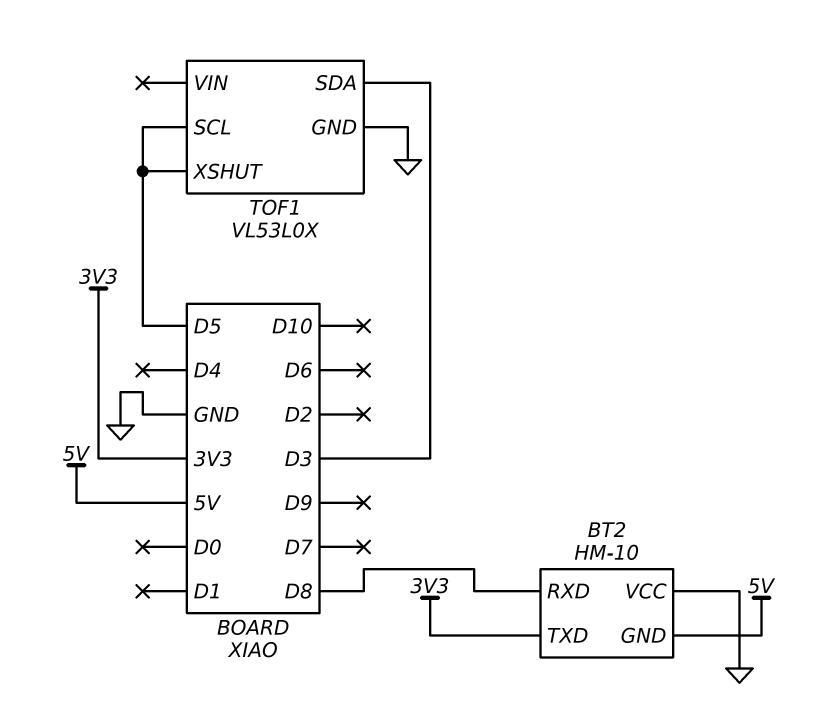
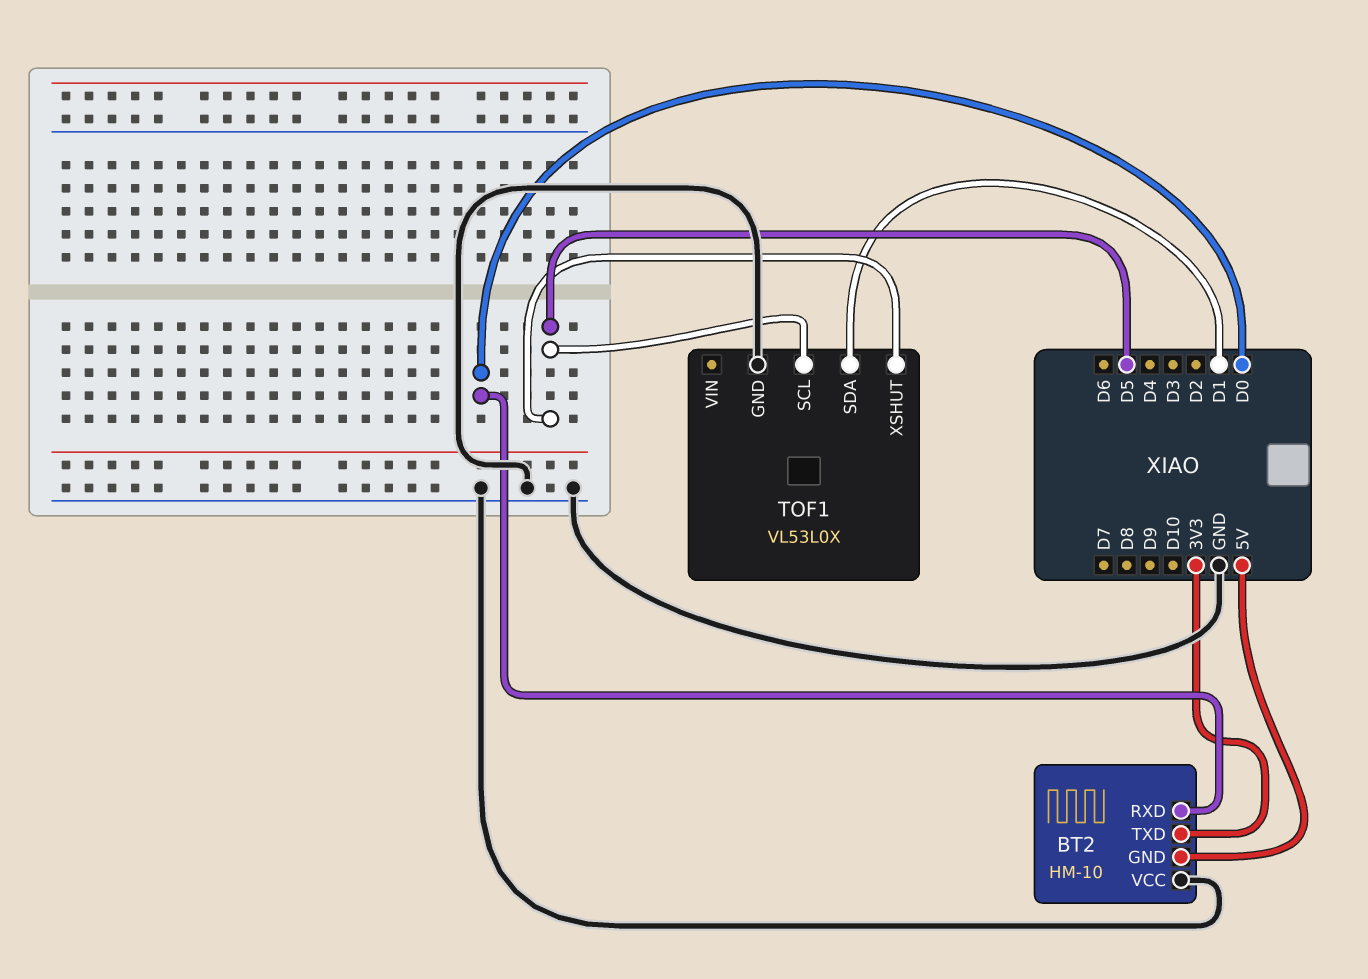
BT2 pin RXD: D8 -> D0
TOF1 pin SDA: D3 -> D1

